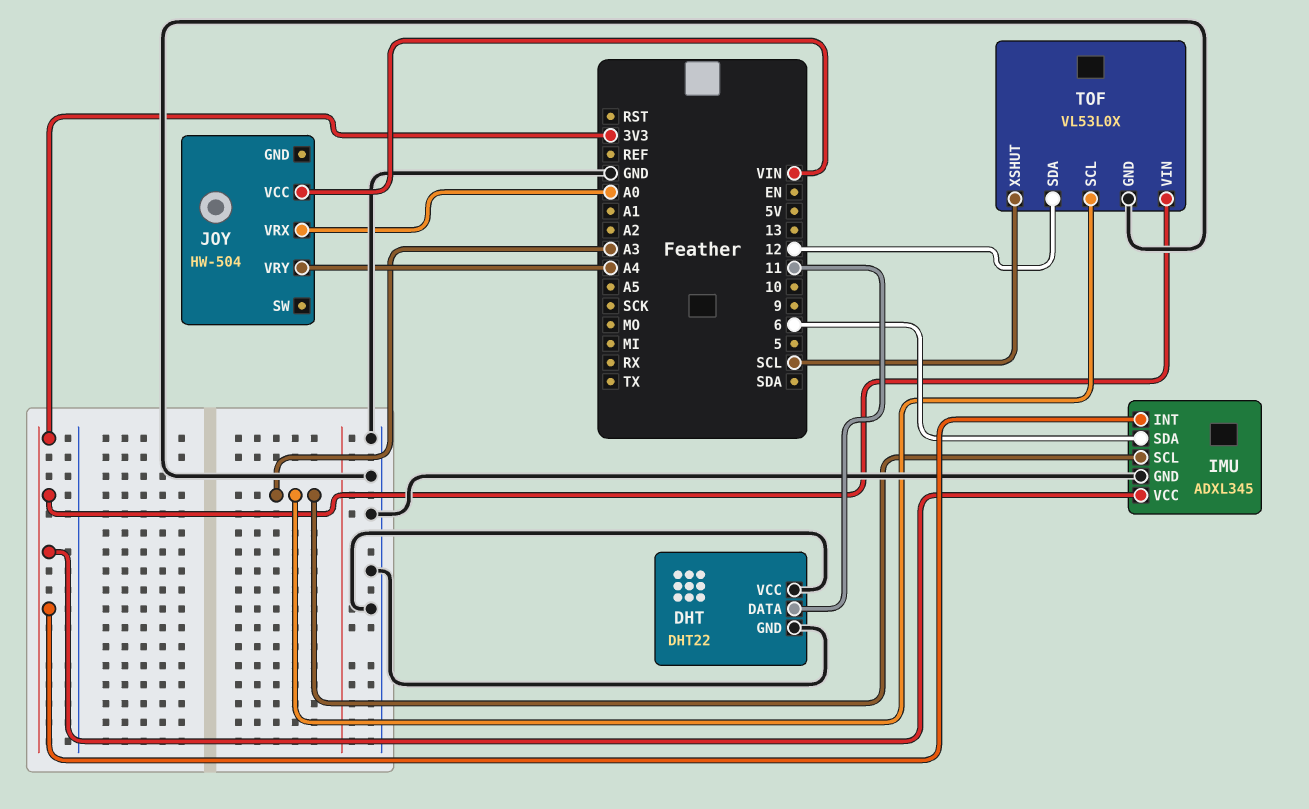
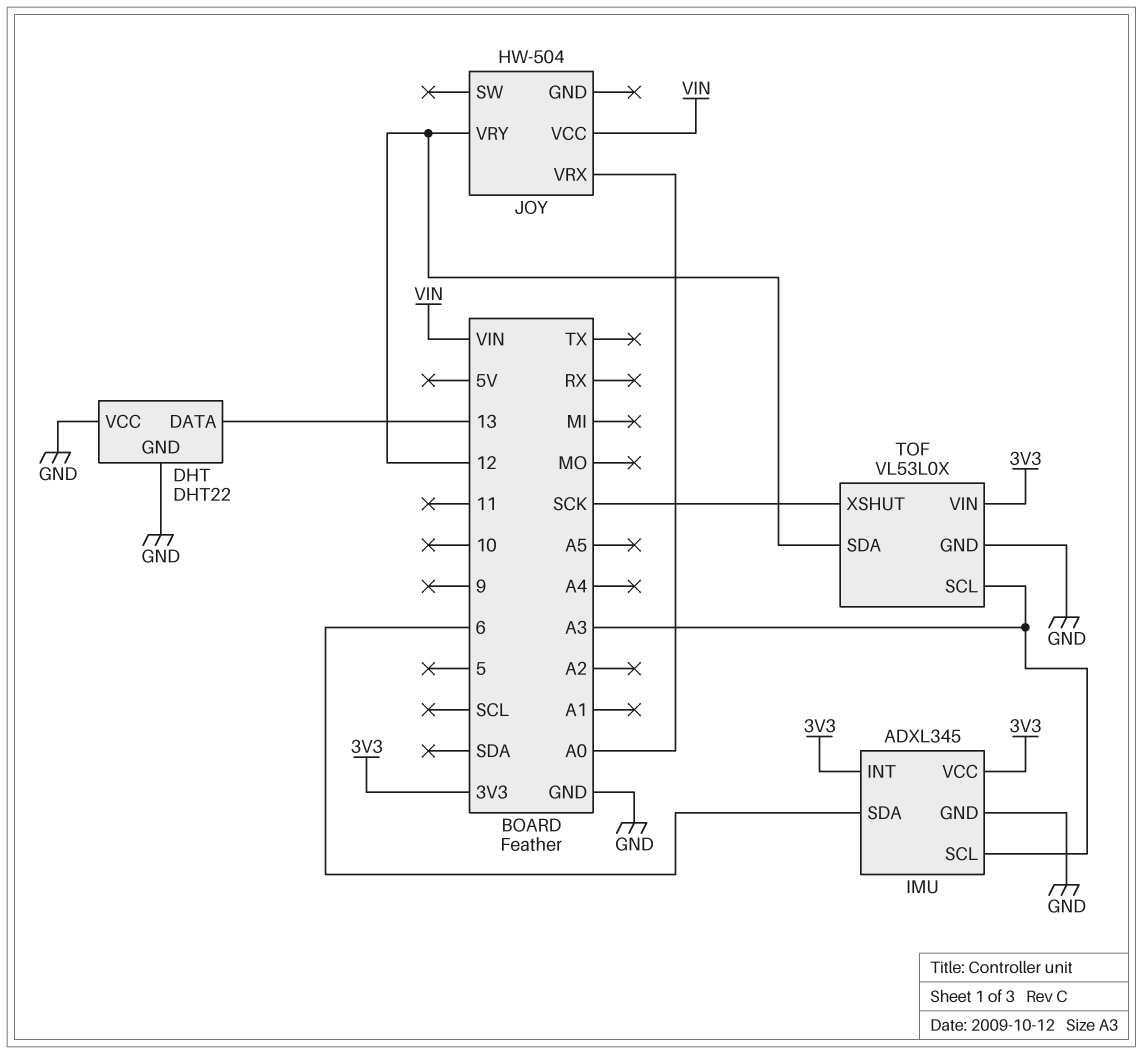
DHT pin DATA: 11 -> 13
JOY pin VRY: A4 -> 12
TOF pin XSHUT: SCL -> SCK

